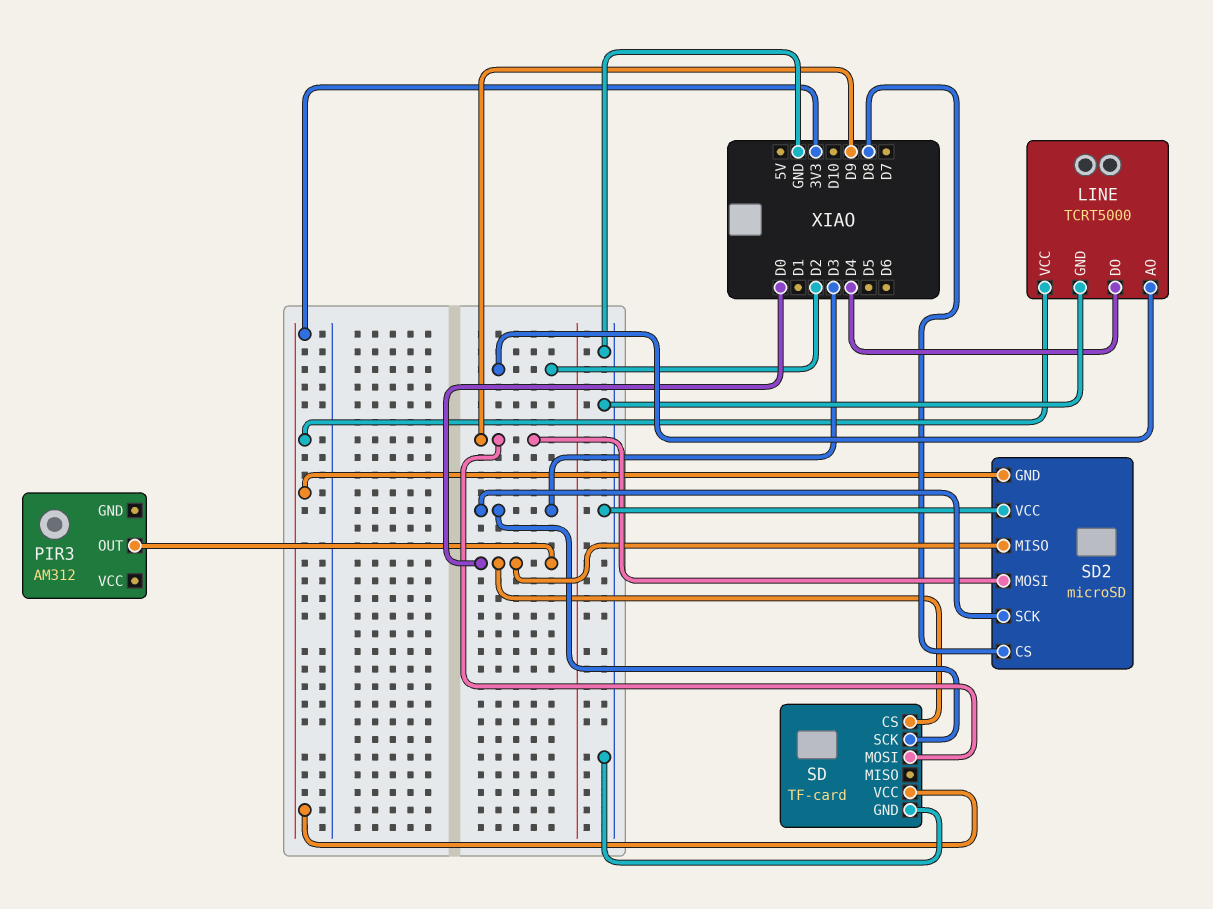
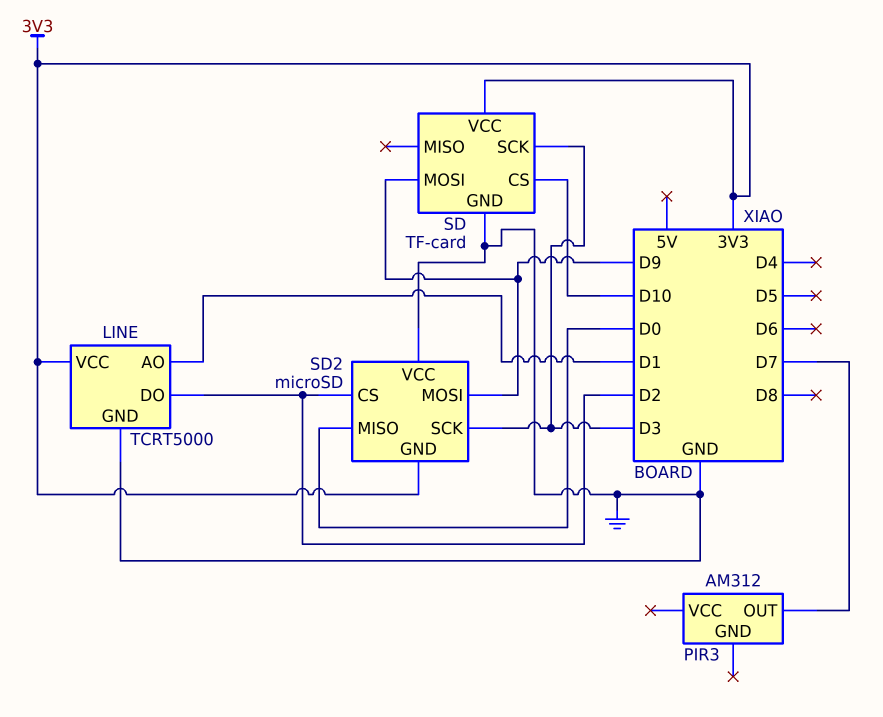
LINE pin AO: D2 -> D1
LINE pin DO: D4 -> D2
PIR3 pin OUT: D0 -> D7
SD pin CS: D0 -> D10
SD2 pin CS: D8 -> D2

